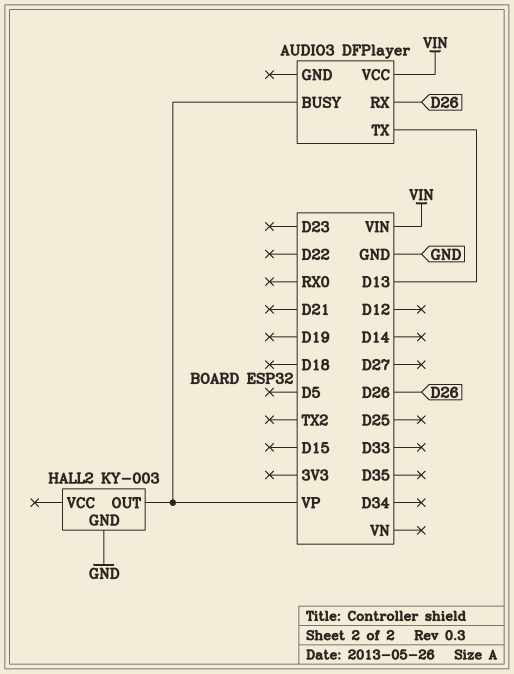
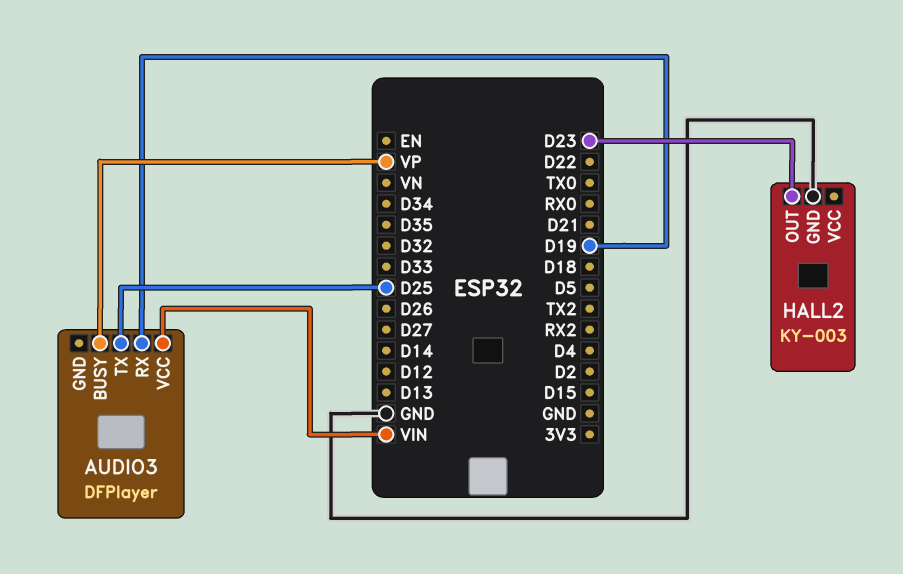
AUDIO3 pin RX: D26 -> D19
AUDIO3 pin TX: D13 -> D25
HALL2 pin OUT: VP -> D23

